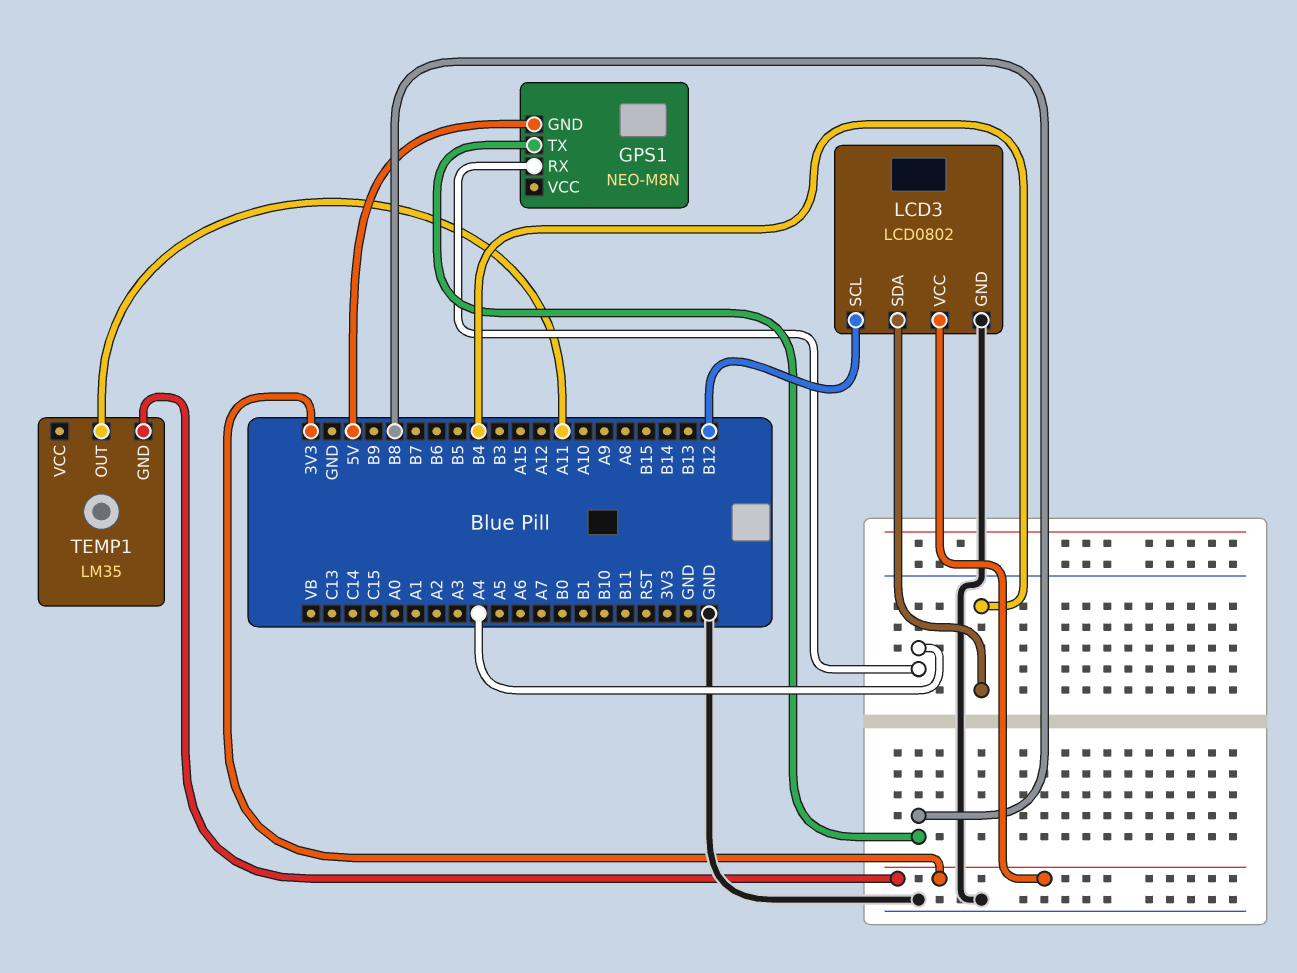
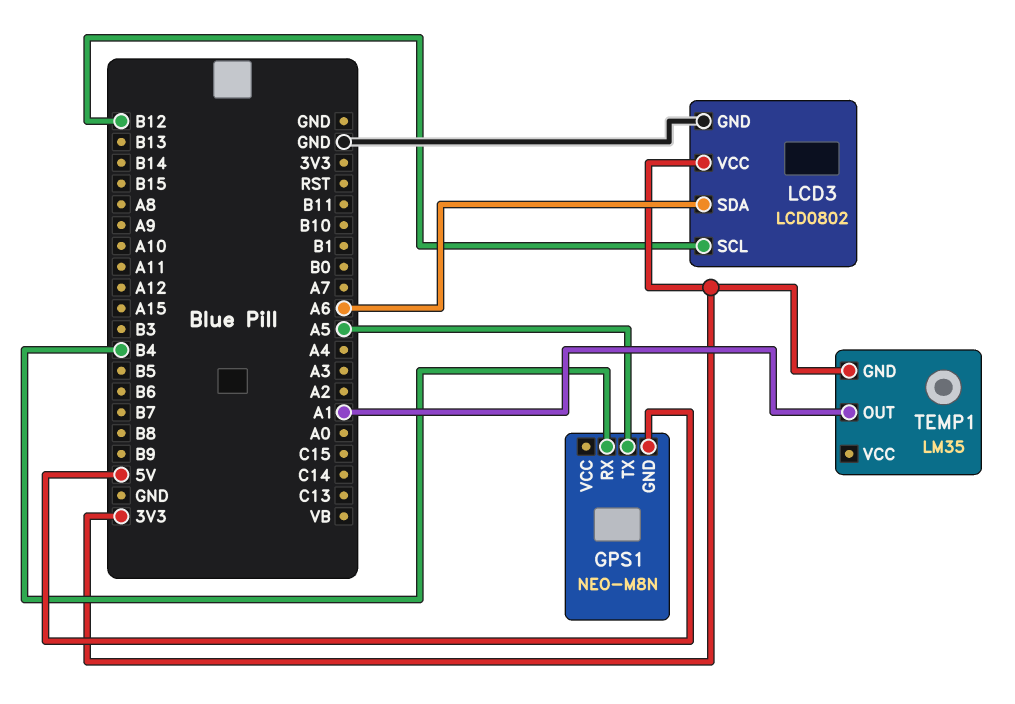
GPS1 pin RX: A4 -> B4
GPS1 pin TX: B8 -> A5
LCD3 pin SDA: B4 -> A6
TEMP1 pin OUT: A11 -> A1

